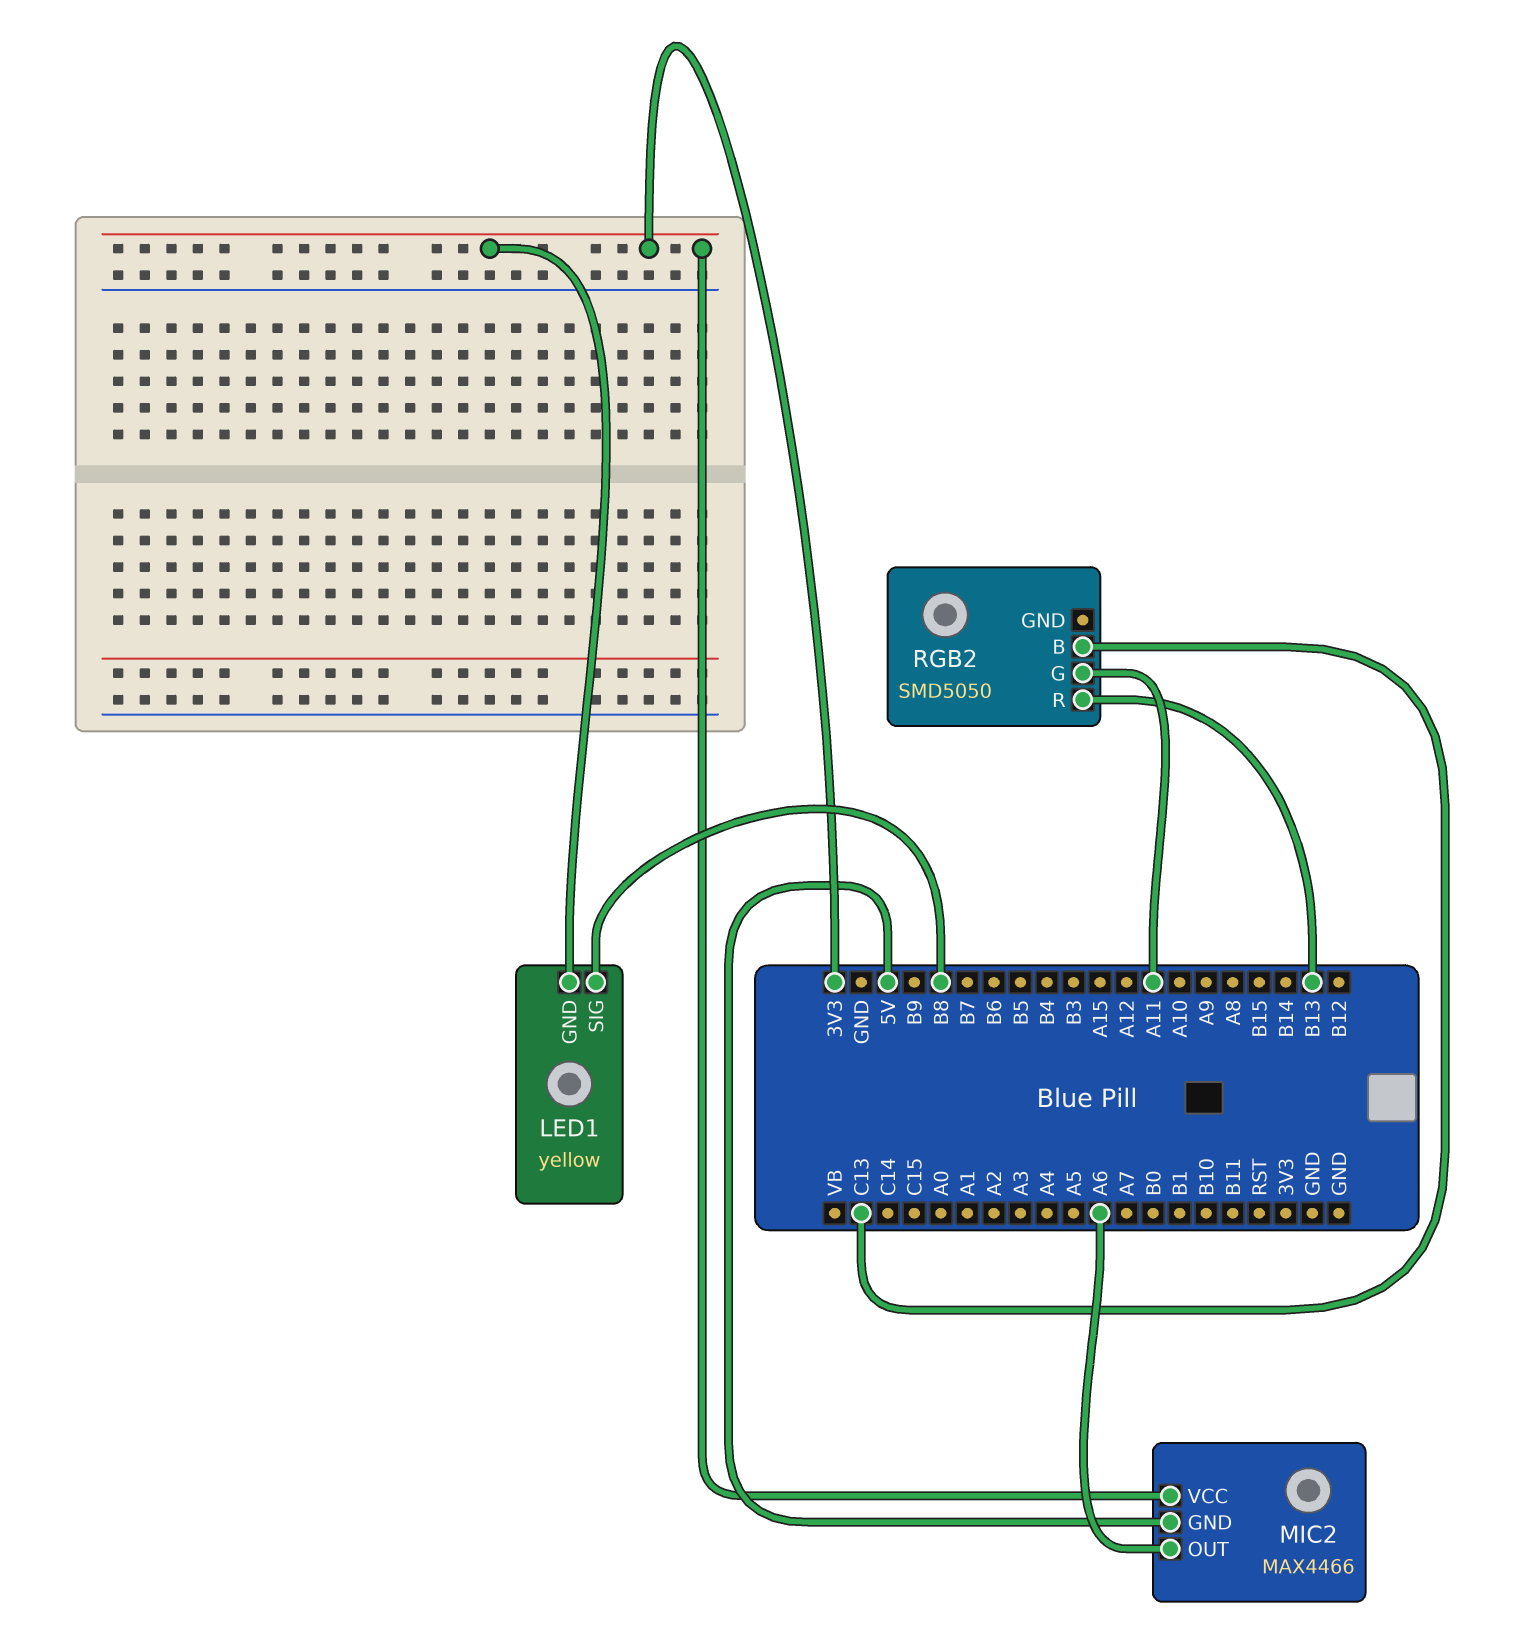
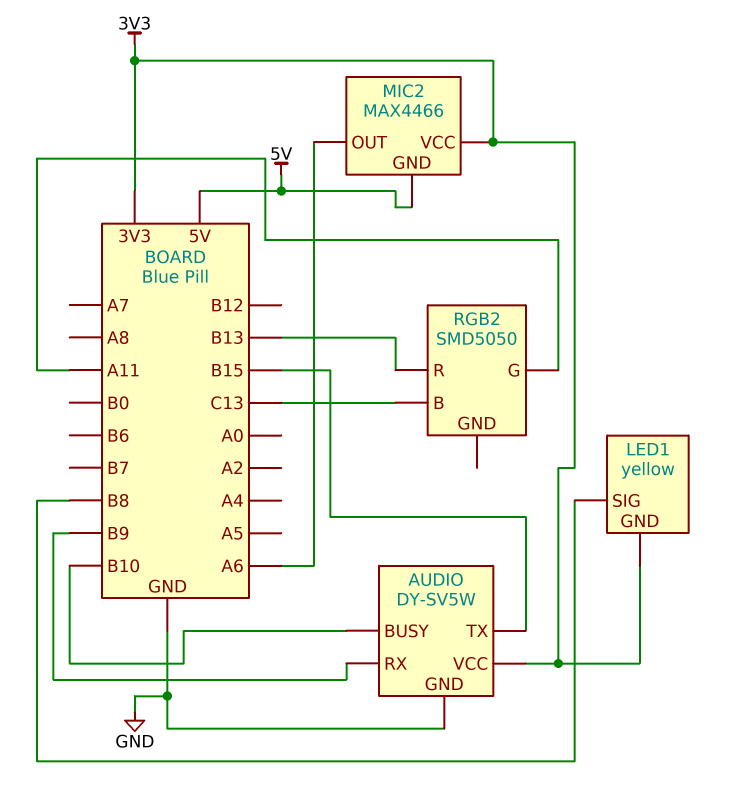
AUDIO: none -> DY-SV5W
AUDIO pin BUSY: none -> B10
AUDIO pin GND: none -> GND
AUDIO pin RX: none -> B9
AUDIO pin TX: none -> B15
AUDIO pin VCC: none -> 3V3

